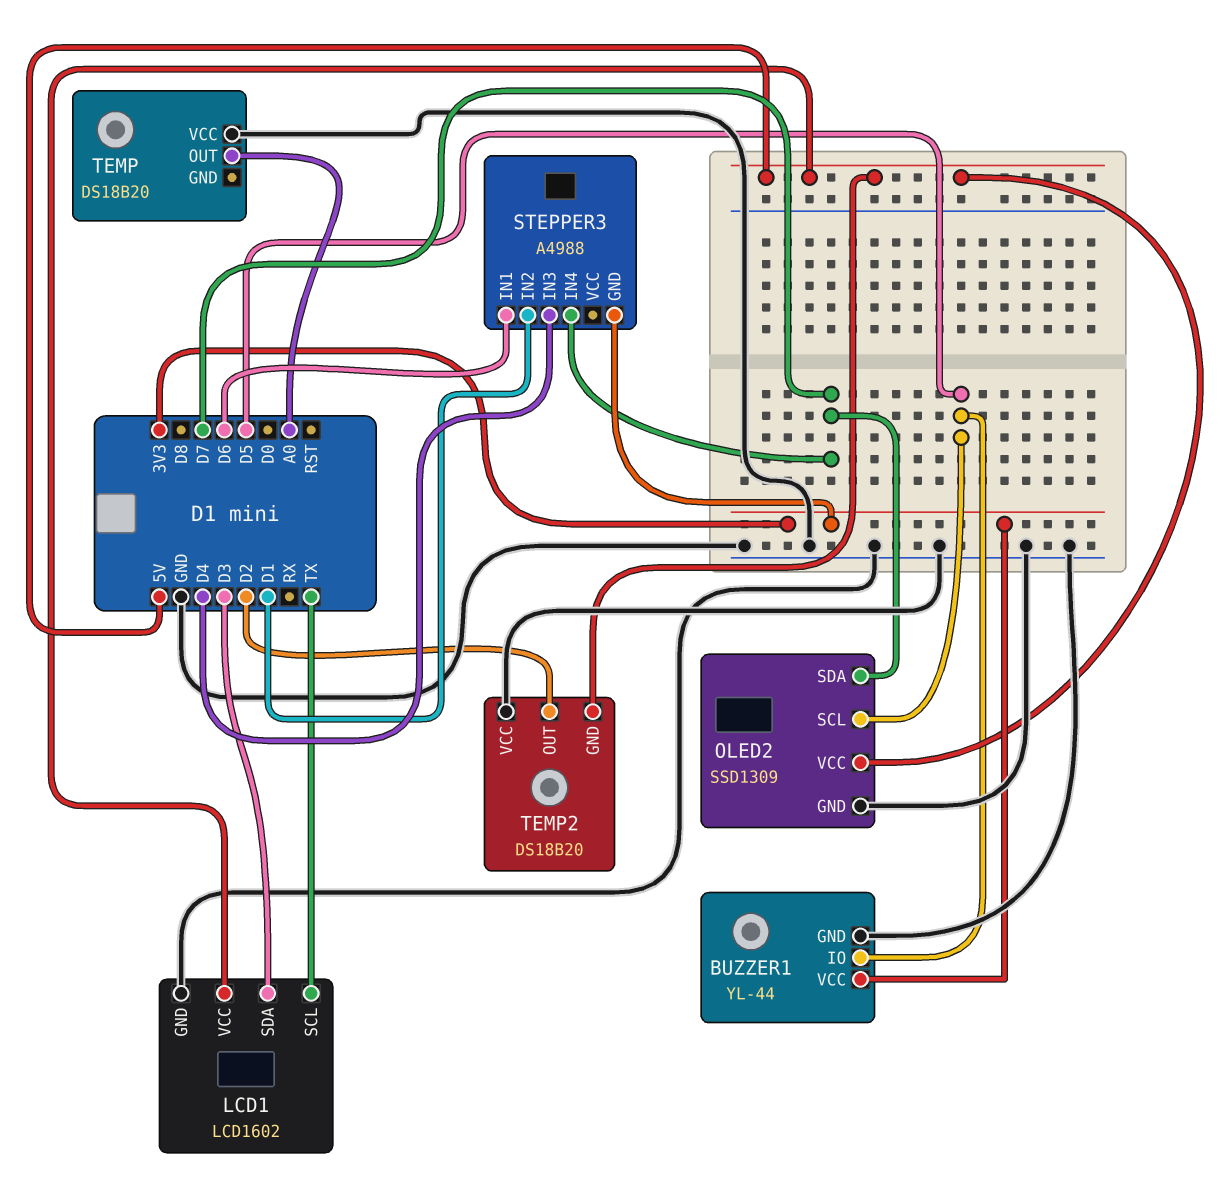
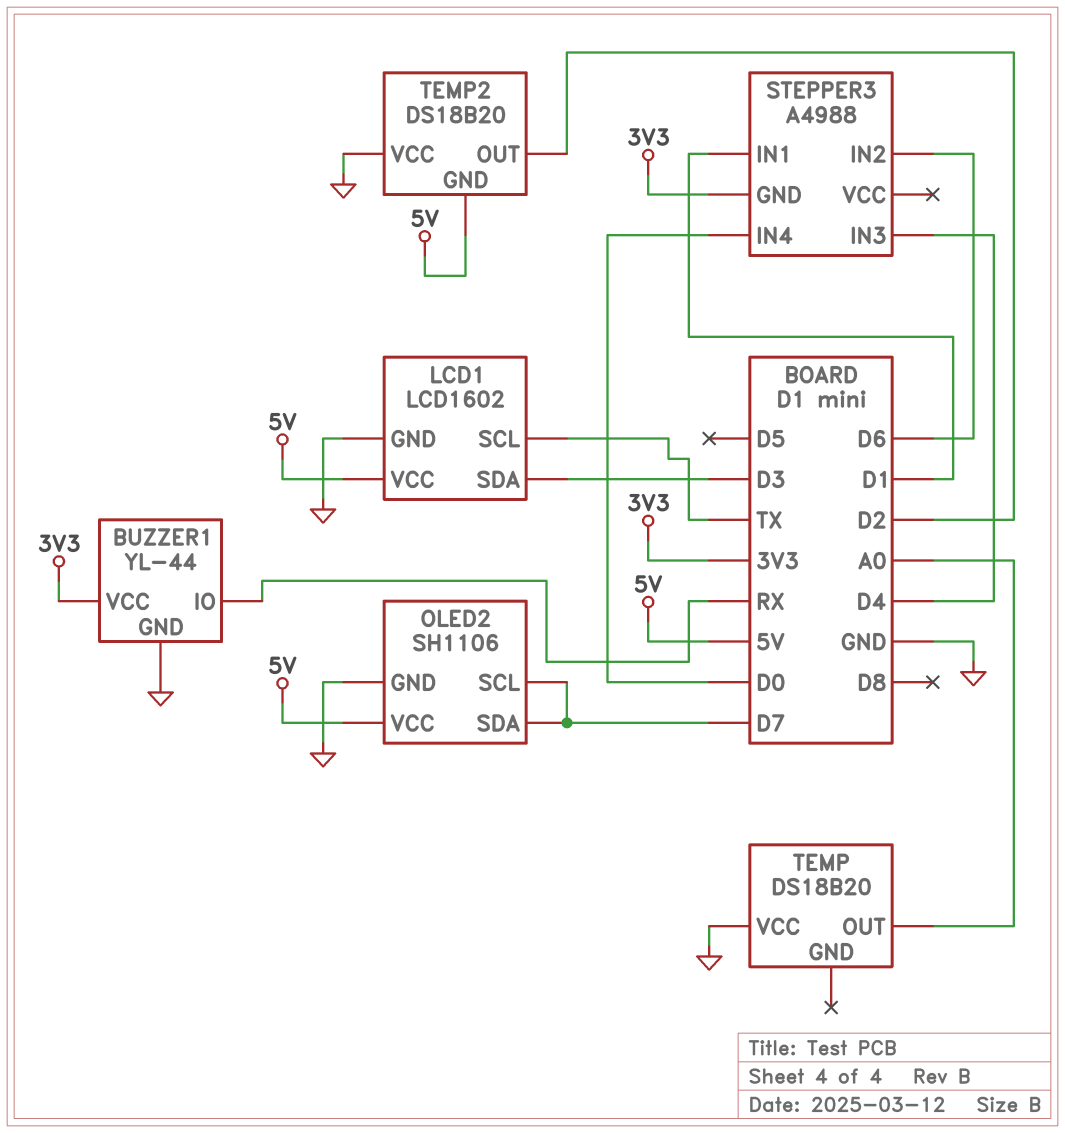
BUZZER1 pin IO: D5 -> RX
OLED2: SSD1309 -> SH1106
OLED2 pin SCL: D5 -> D7
STEPPER3 pin IN1: D6 -> D1
STEPPER3 pin IN2: D1 -> D6
STEPPER3 pin IN4: D7 -> D0

